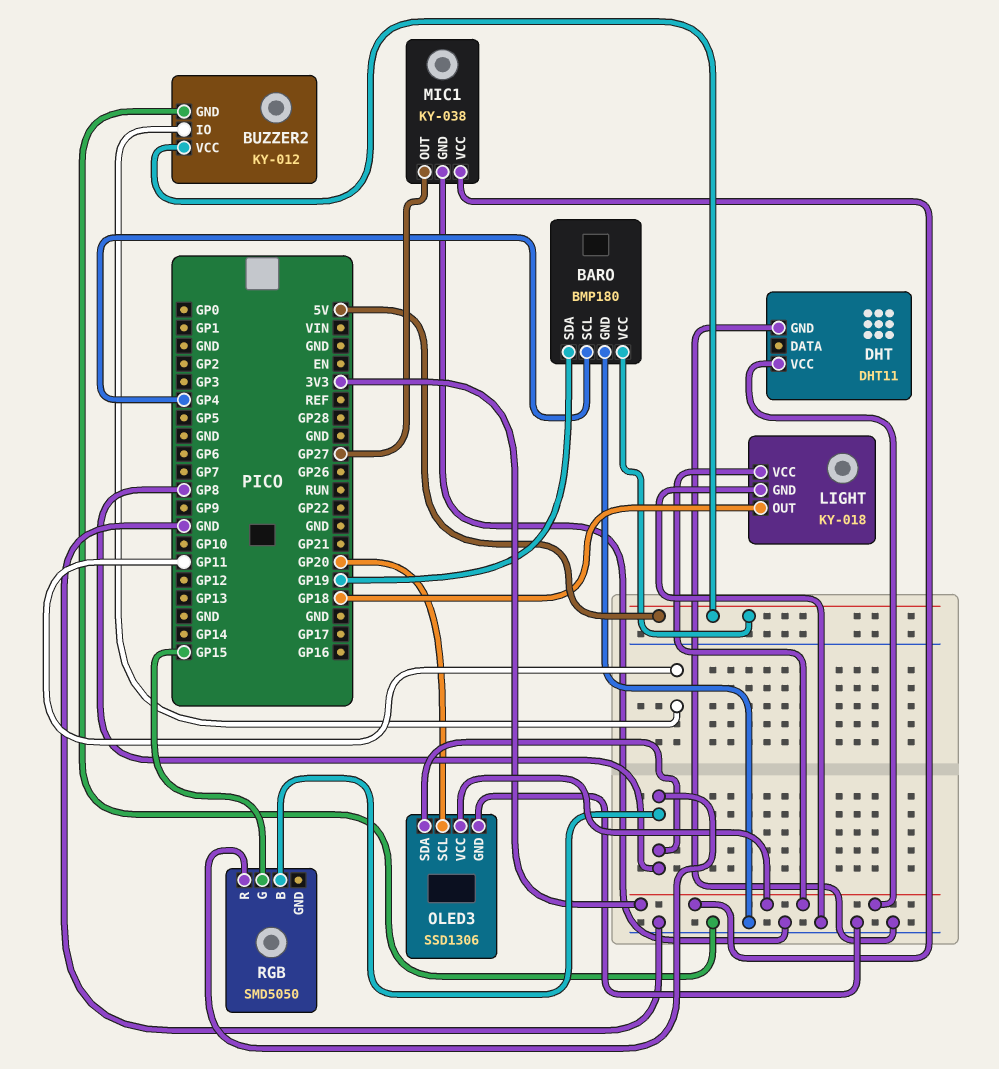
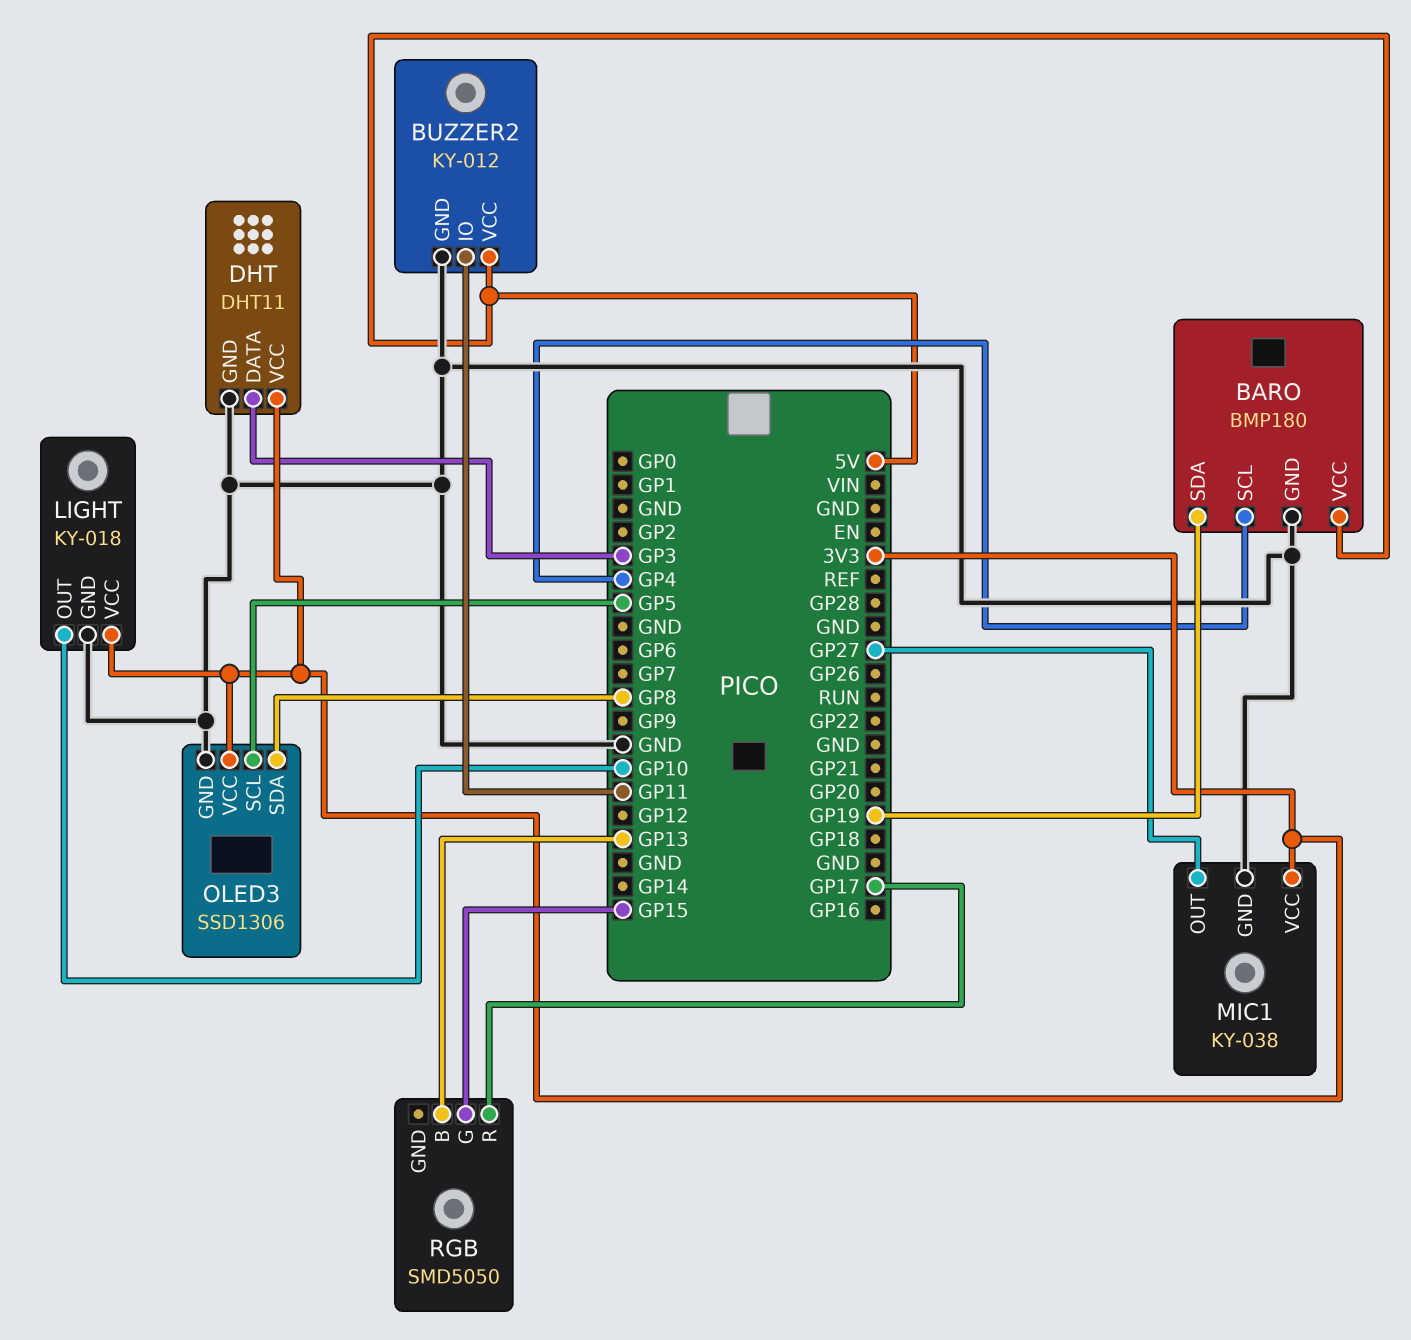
DHT pin DATA: none -> GP3
LIGHT pin OUT: GP18 -> GP10
OLED3 pin SCL: GP20 -> GP5
RGB pin B: GP8 -> GP13
RGB pin R: GP8 -> GP17

